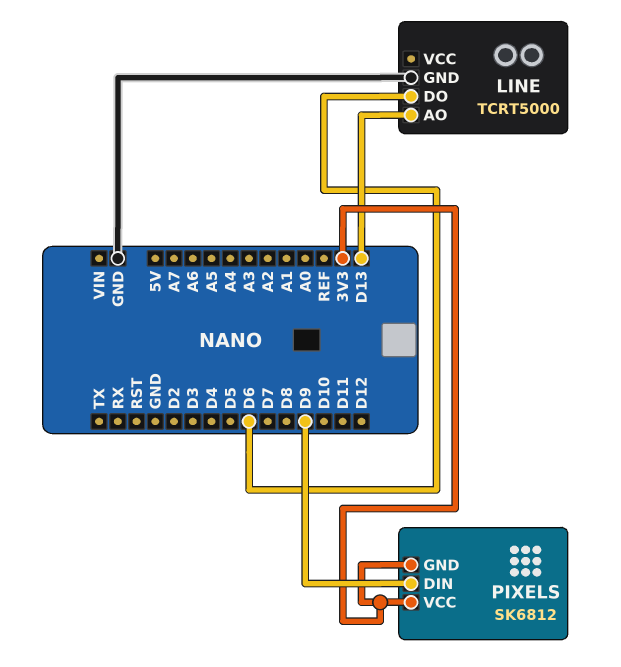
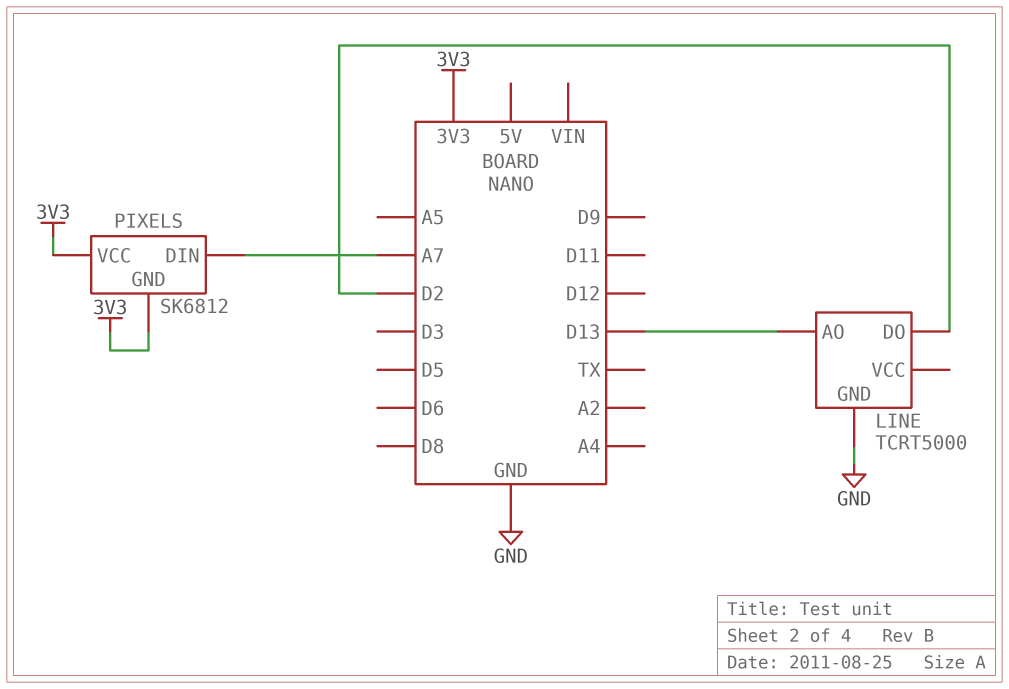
LINE pin DO: D6 -> D2
PIXELS pin DIN: D9 -> A7

